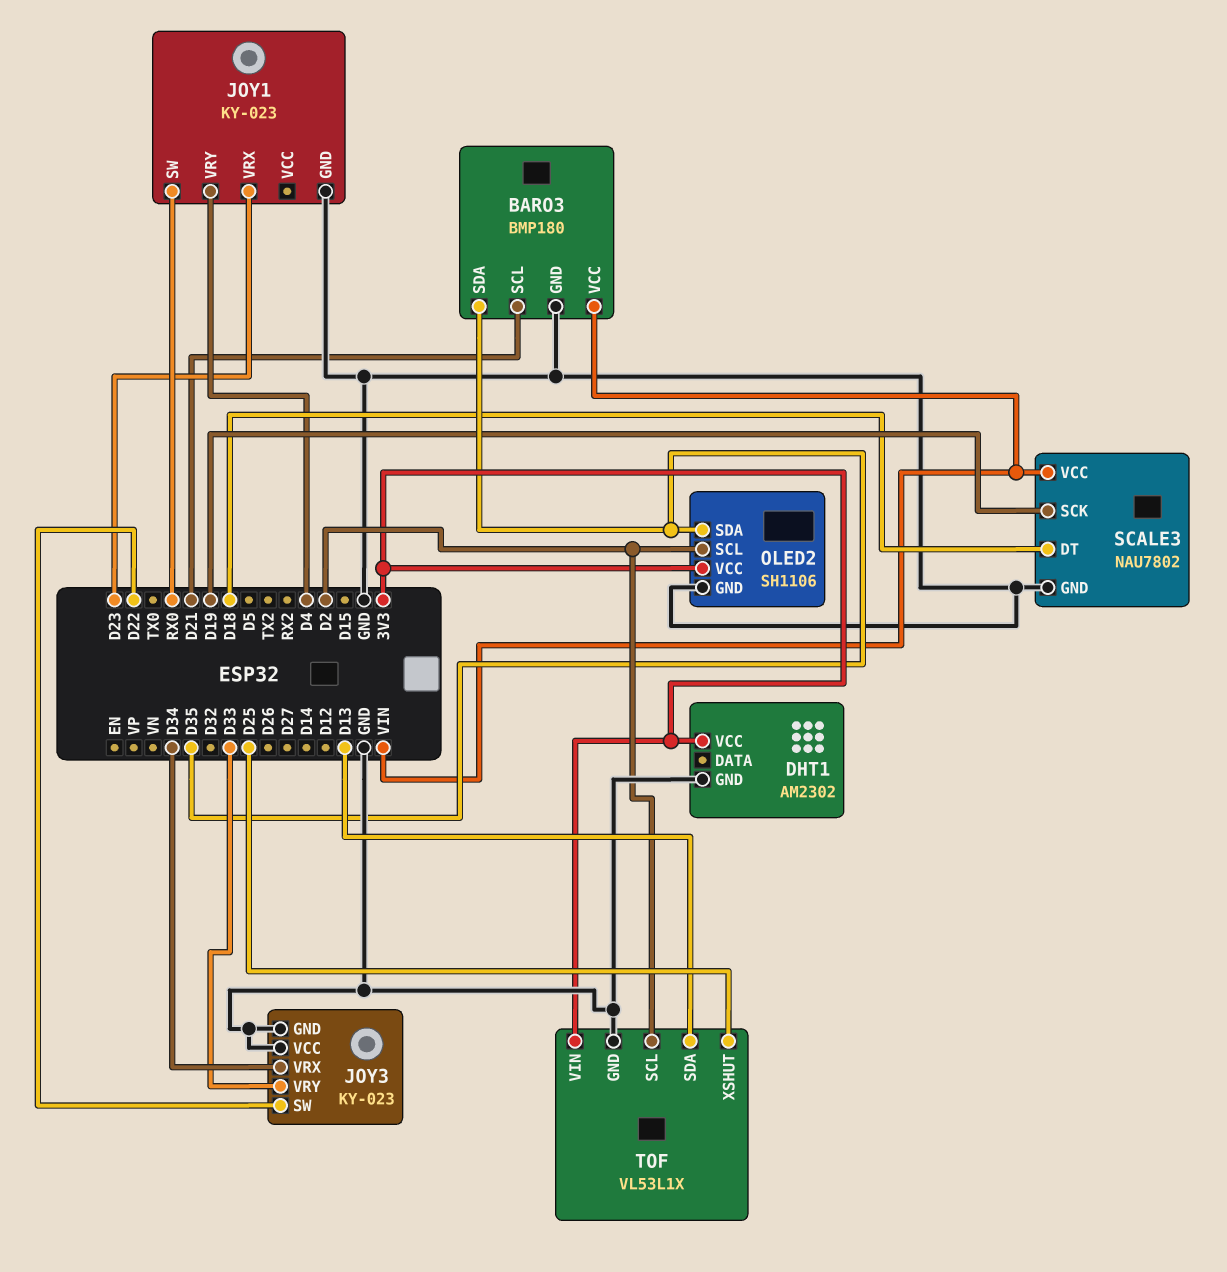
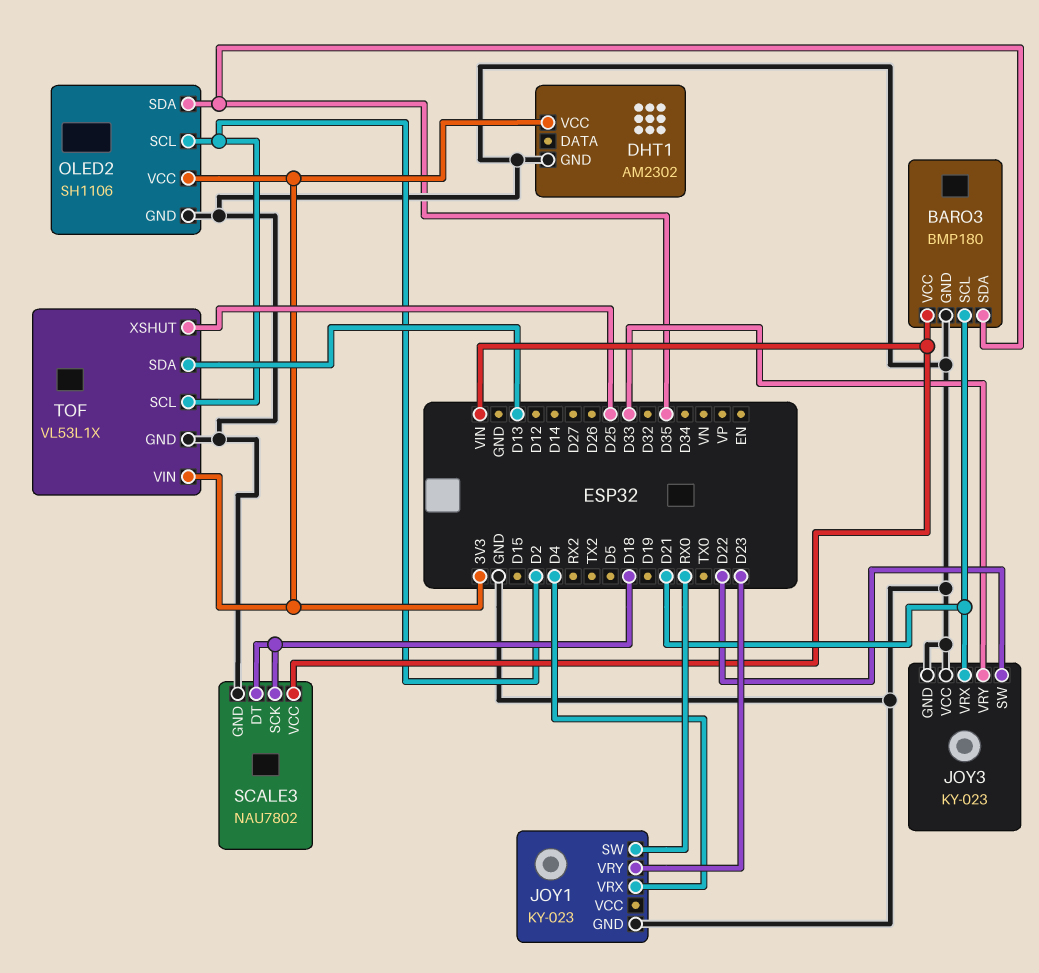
JOY1 pin VRX: D23 -> D4
JOY1 pin VRY: D4 -> D23
JOY3 pin VRX: D34 -> D21
SCALE3 pin SCK: D19 -> D18

